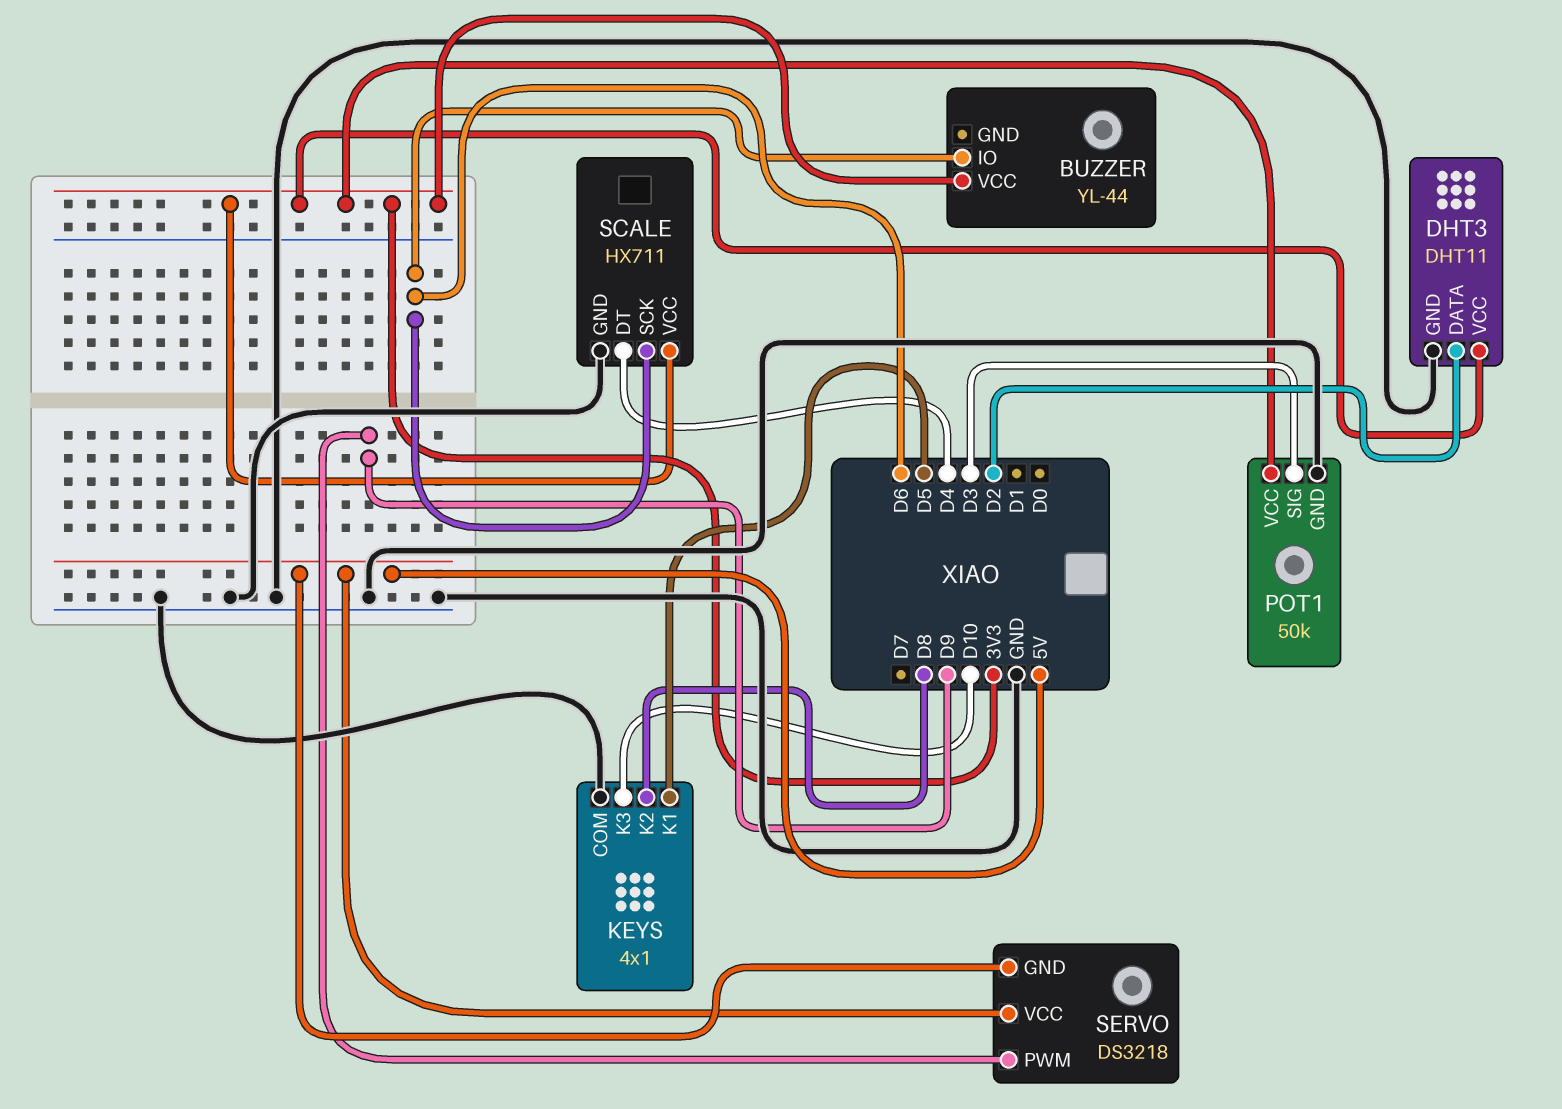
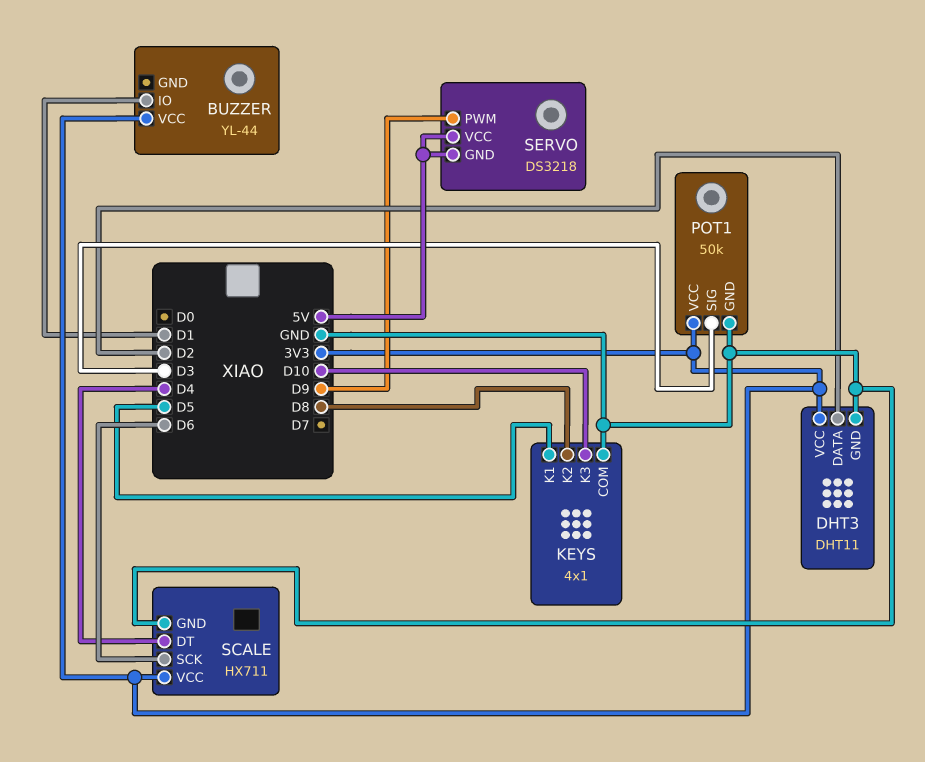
BUZZER pin IO: D6 -> D1

